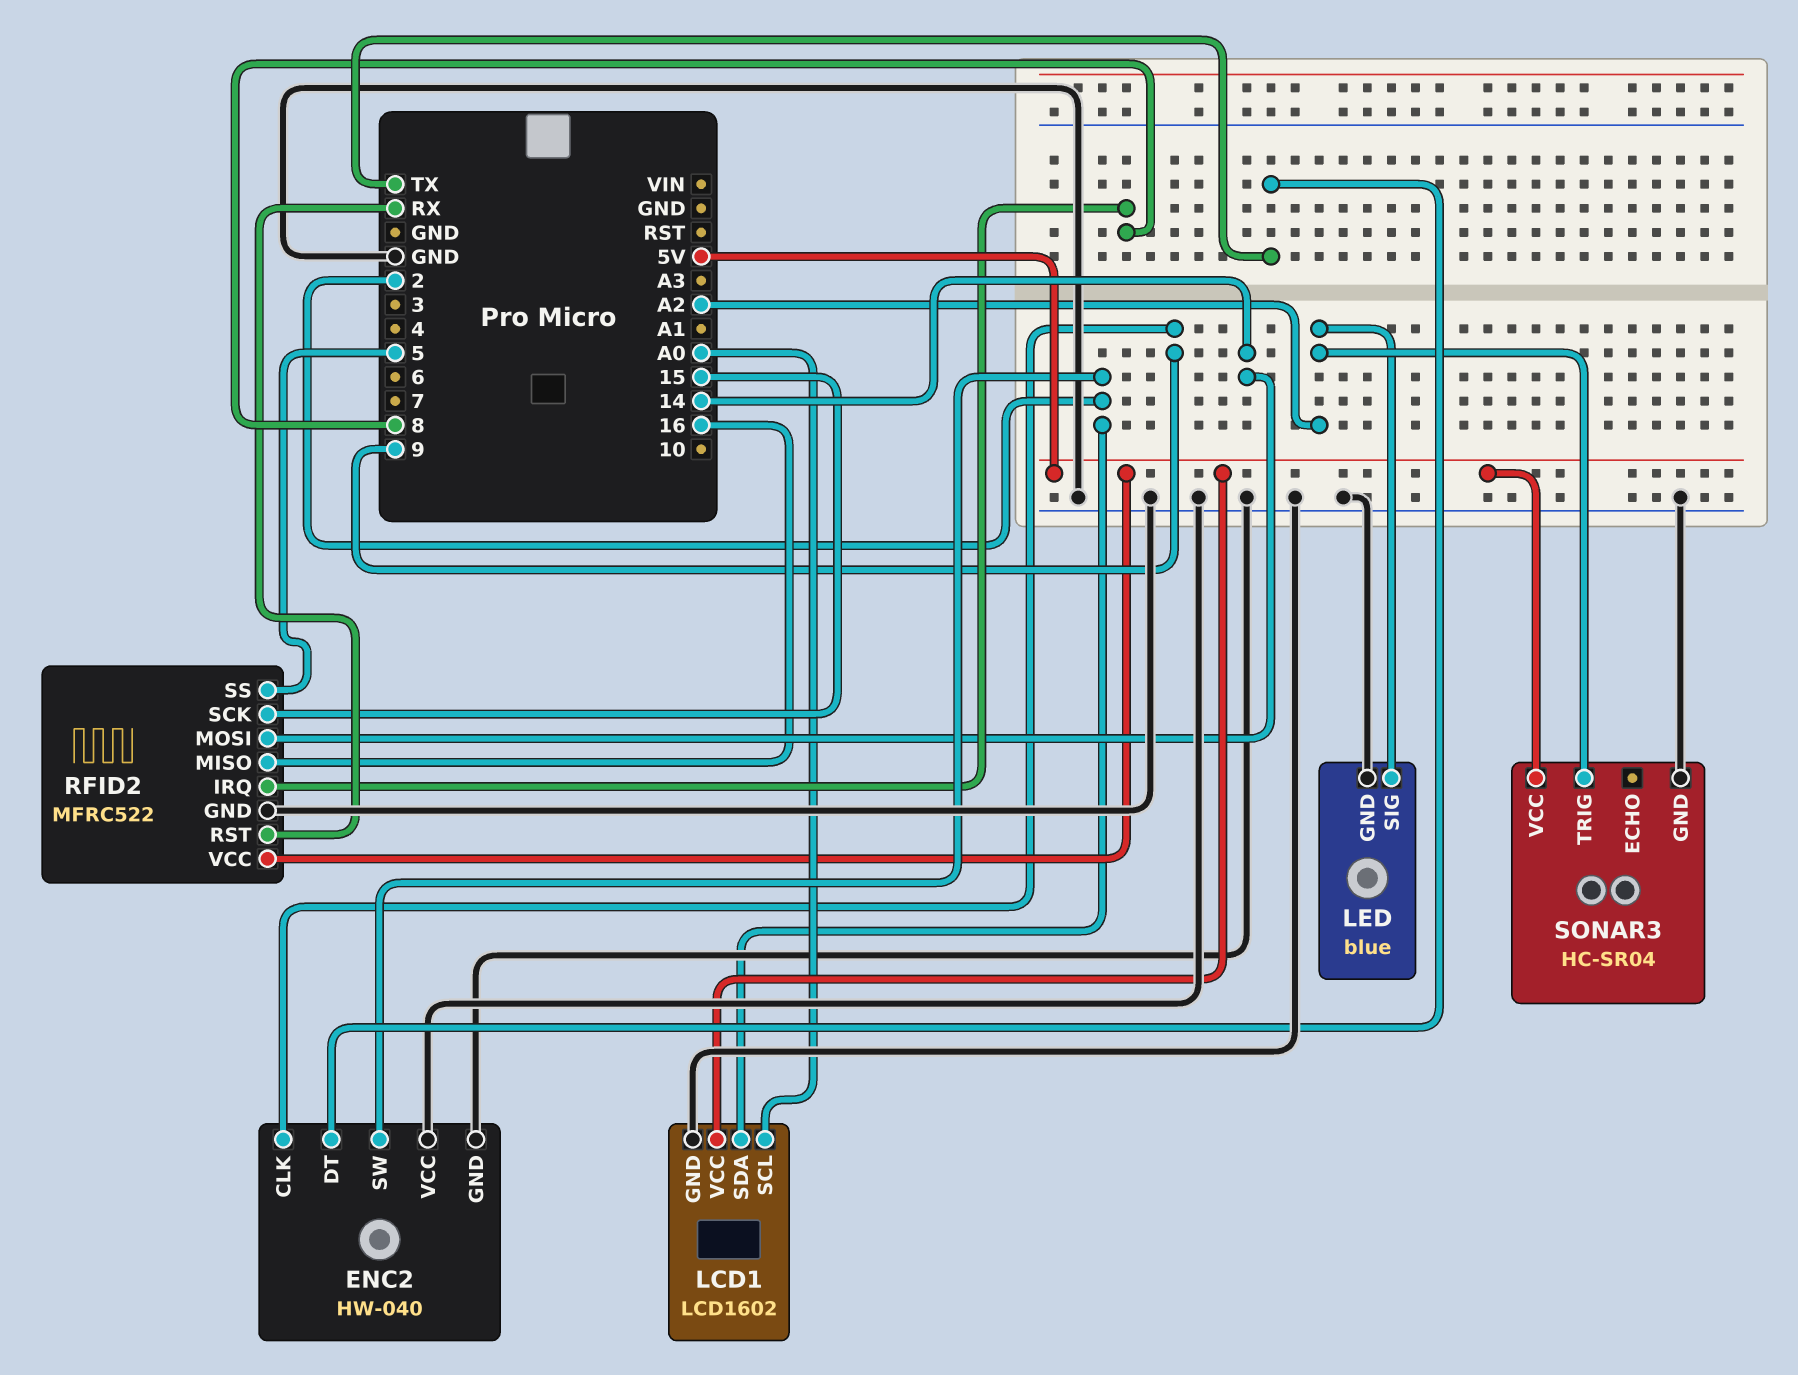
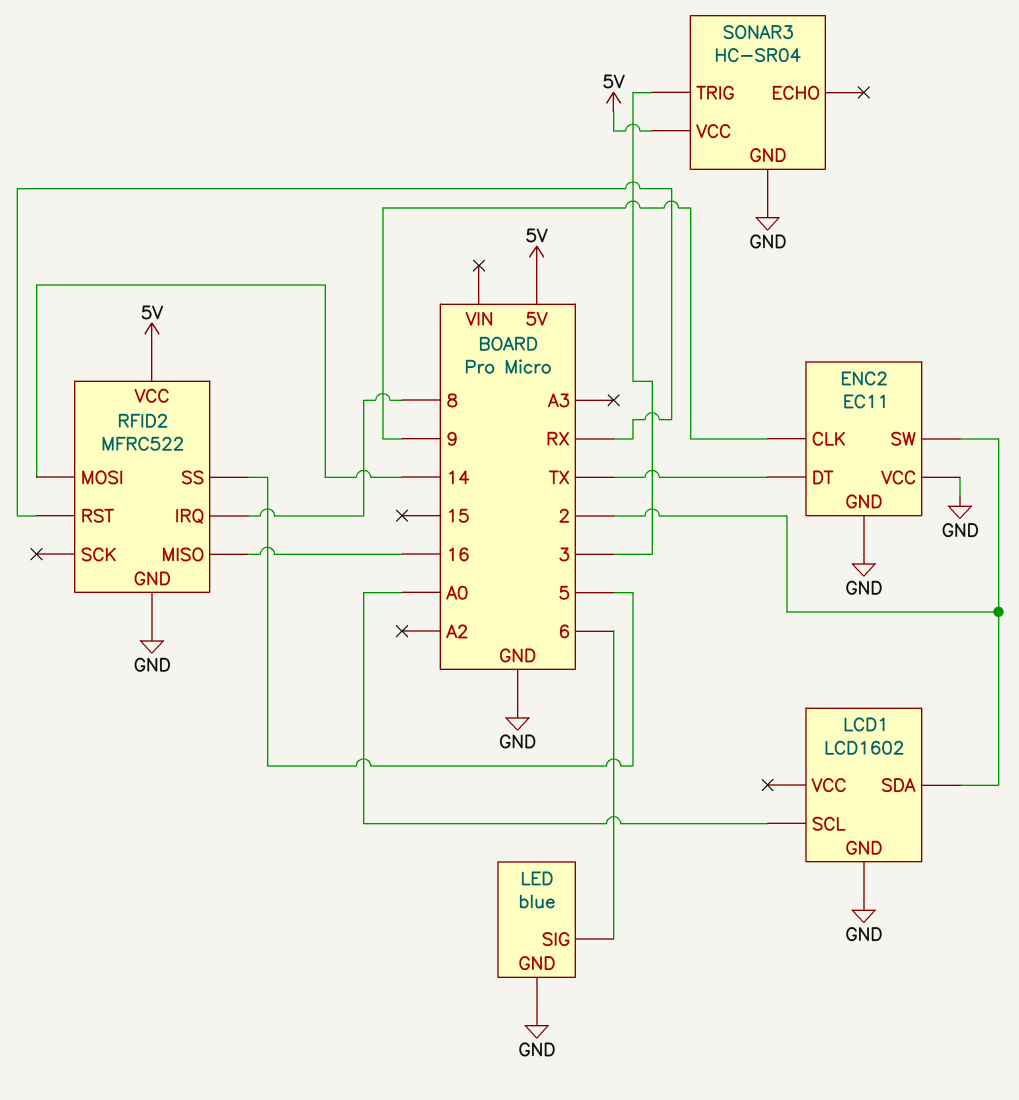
ENC2: HW-040 -> EC11
LCD1 pin VCC: 5V -> none
LED pin SIG: A2 -> 6
RFID2 pin SCK: 15 -> none
SONAR3 pin TRIG: A2 -> 3

